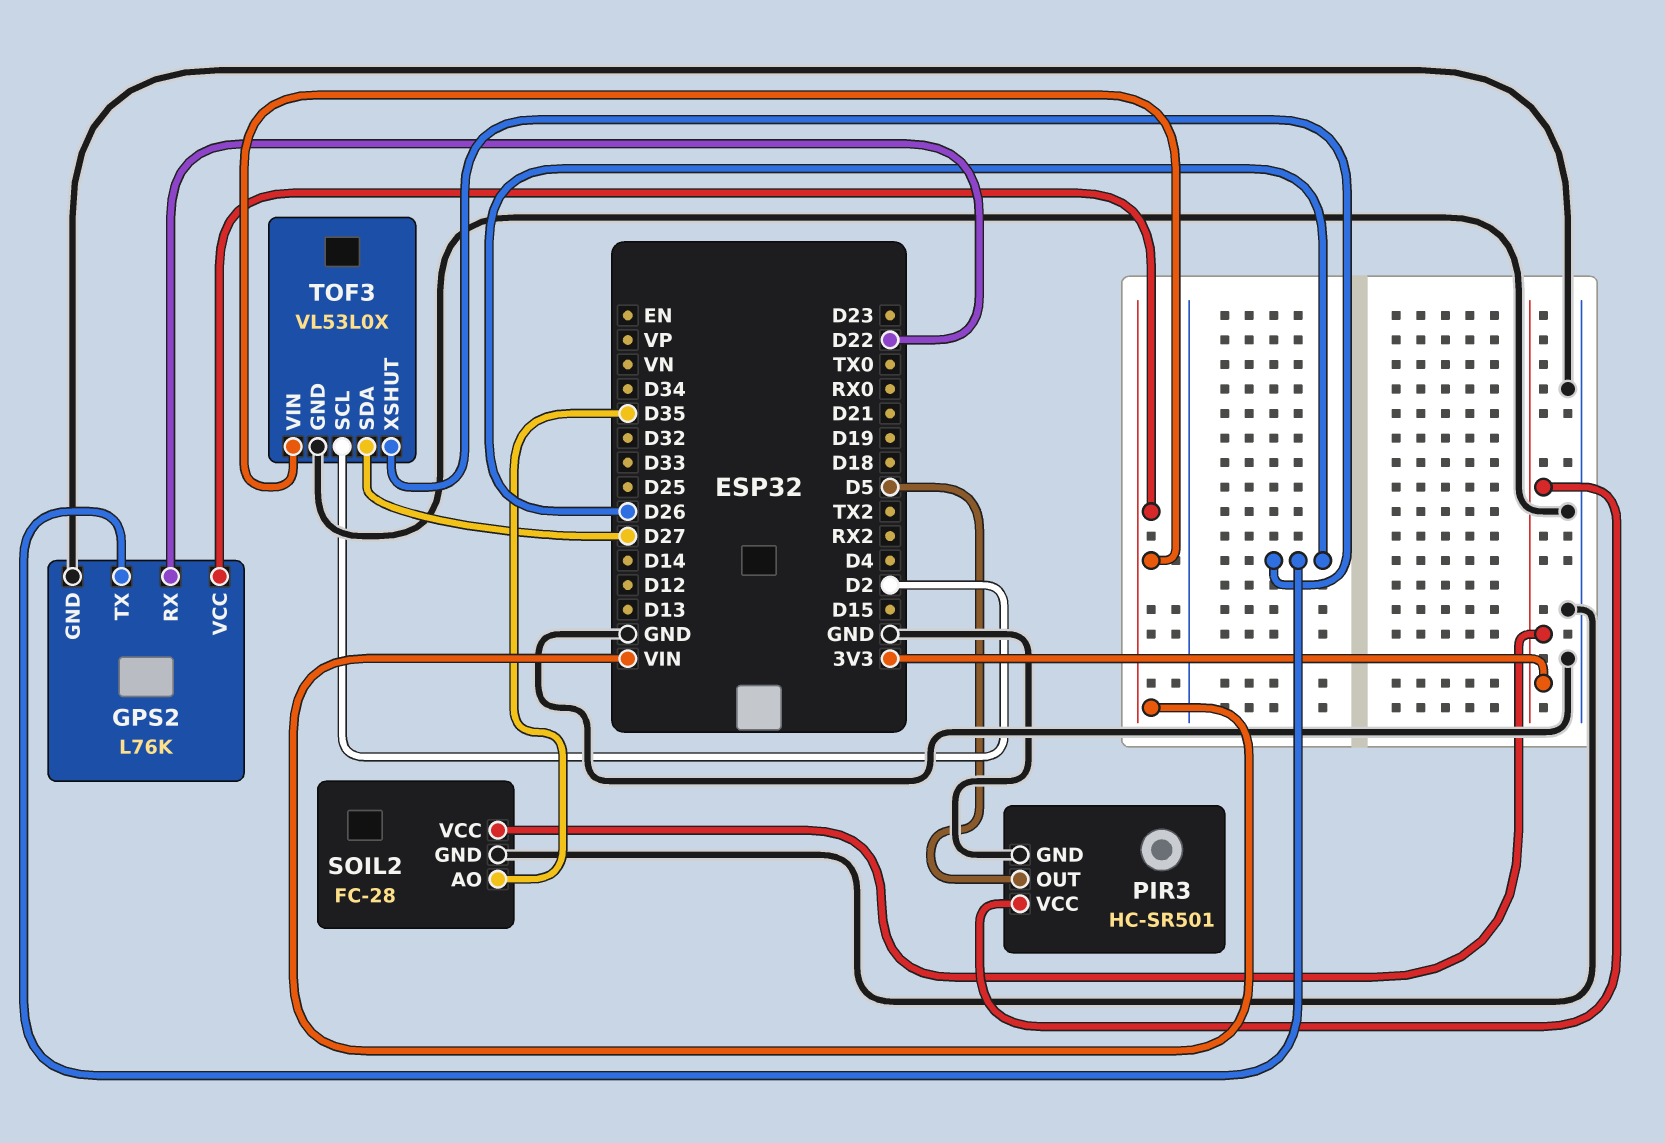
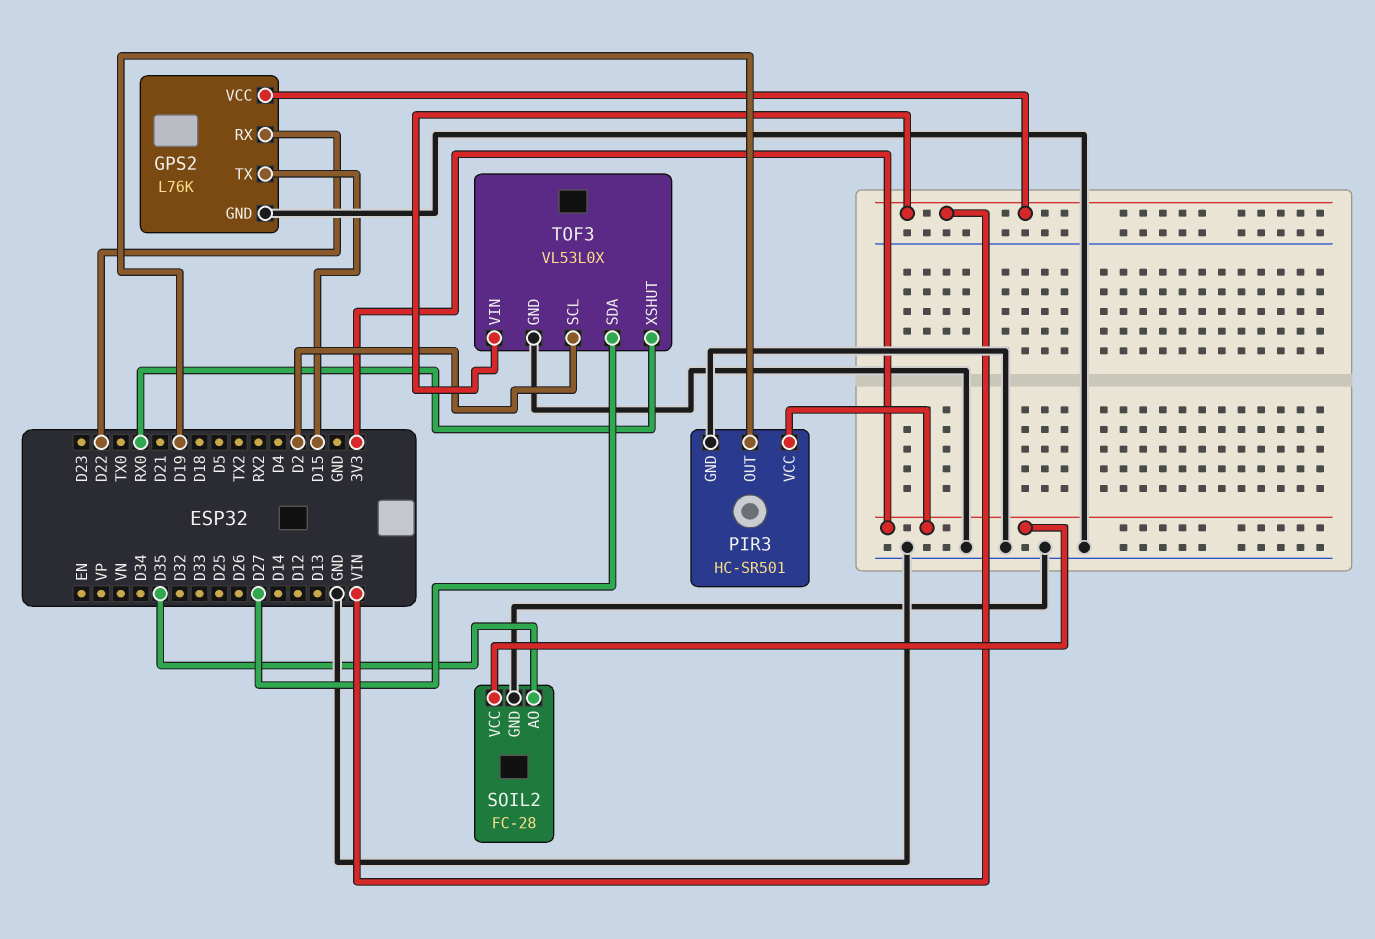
GPS2 pin TX: D26 -> D15
PIR3 pin OUT: D5 -> D19
TOF3 pin XSHUT: D26 -> RX0

